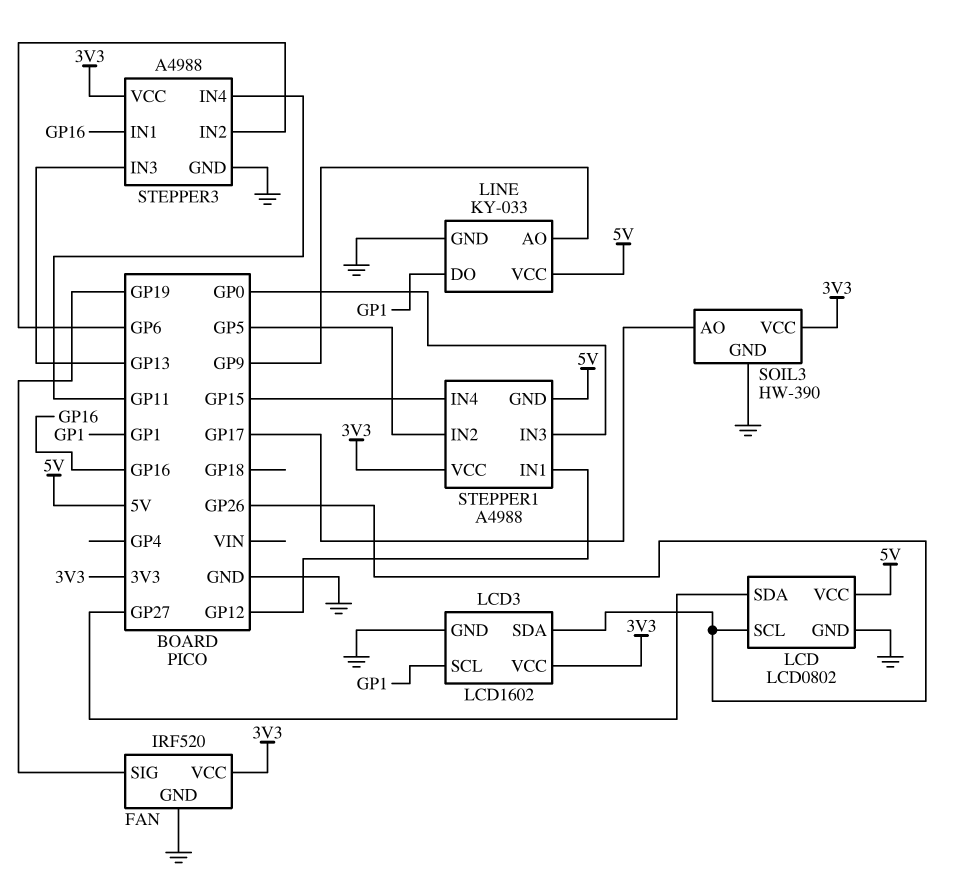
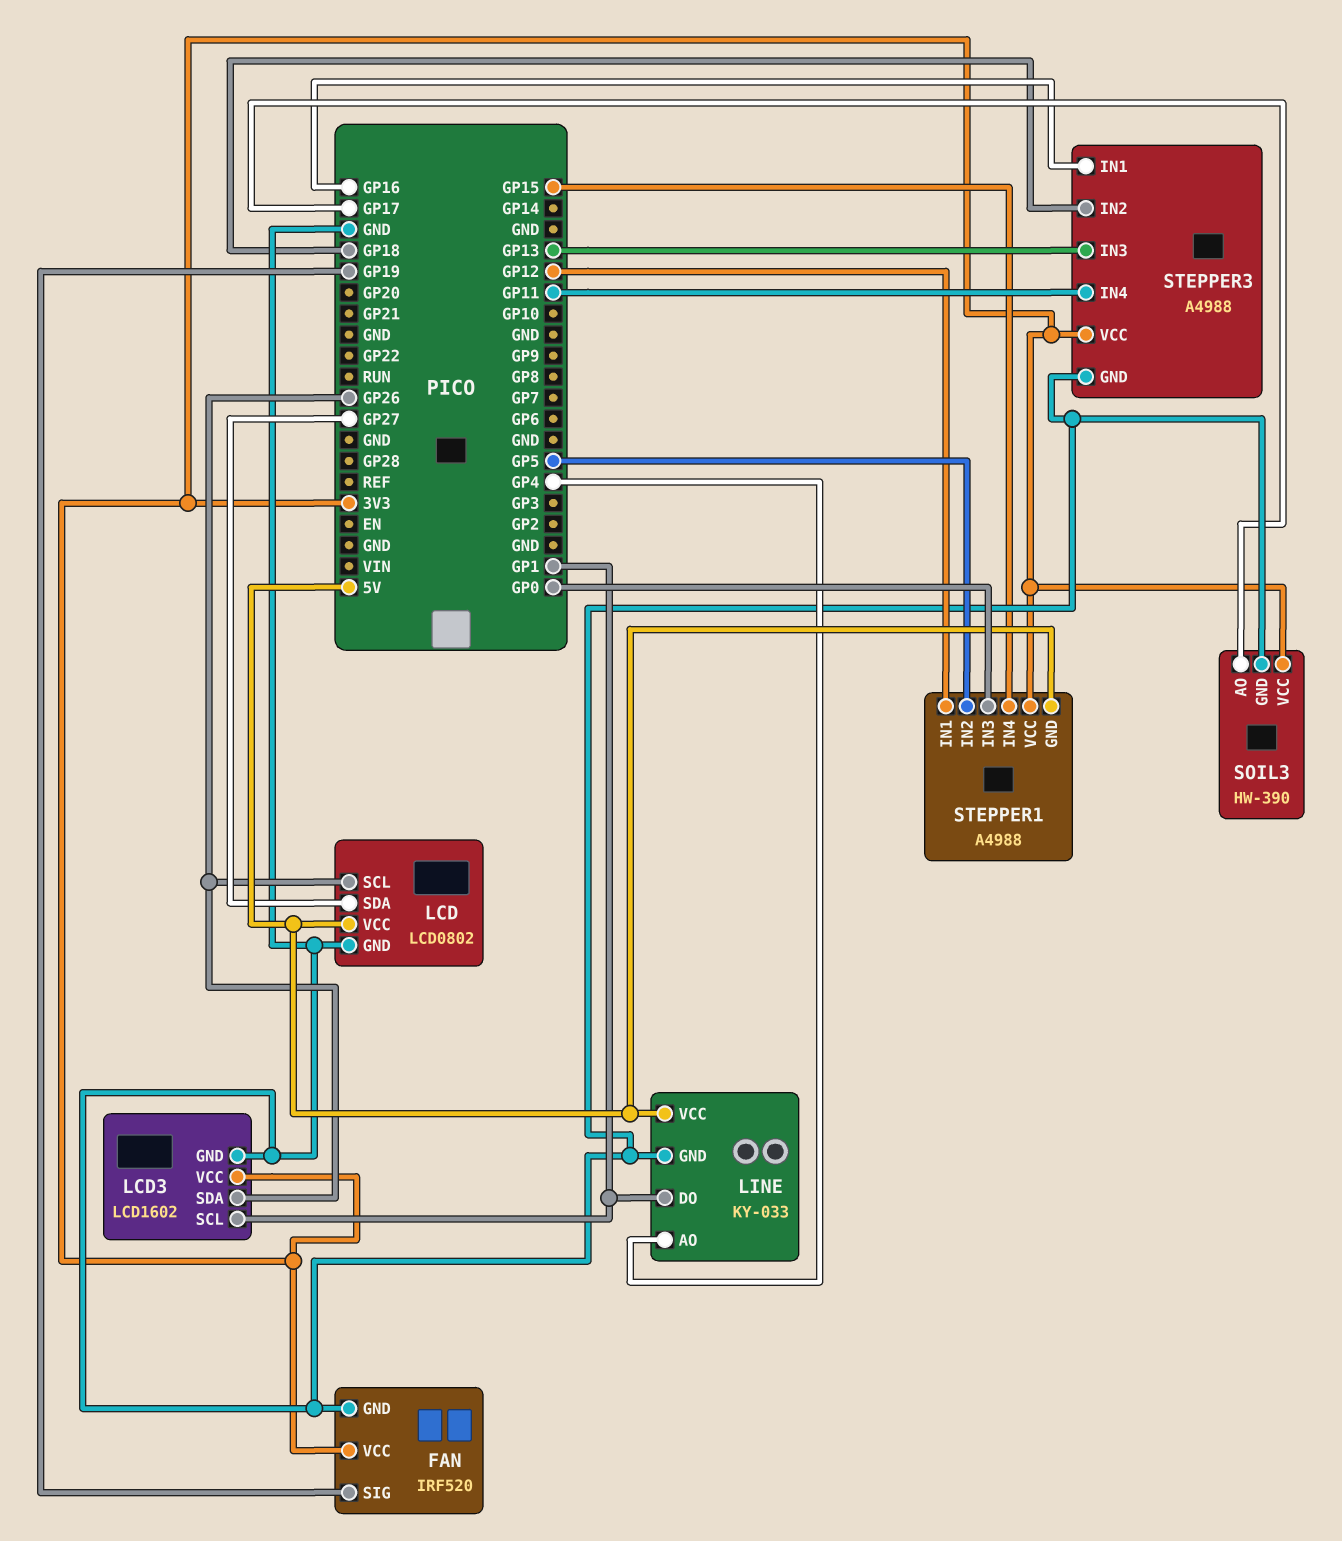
LINE pin AO: GP9 -> GP4
STEPPER3 pin IN2: GP6 -> GP18

